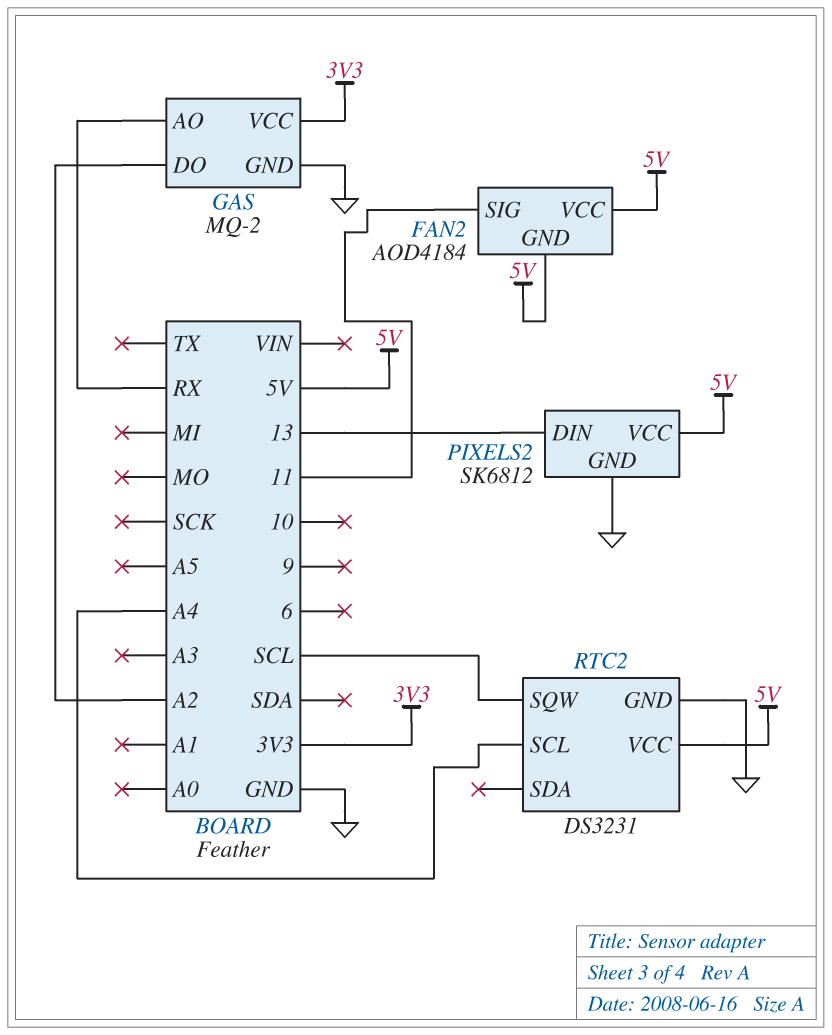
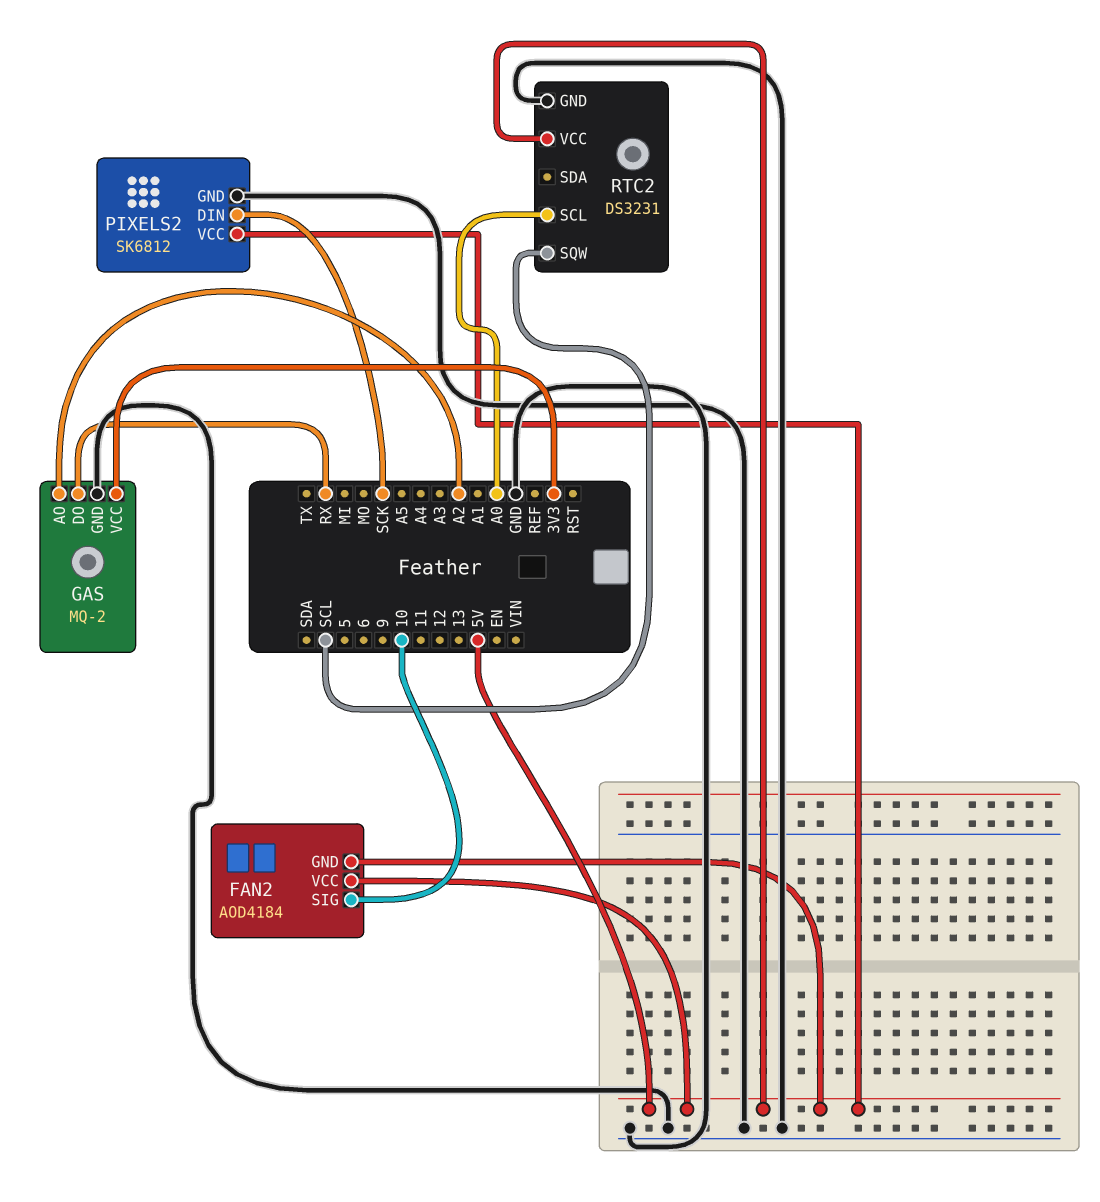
FAN2 pin SIG: 11 -> 10
GAS pin AO: RX -> A2
GAS pin DO: A2 -> RX
PIXELS2 pin DIN: 13 -> SCK
RTC2 pin SCL: A4 -> A0

